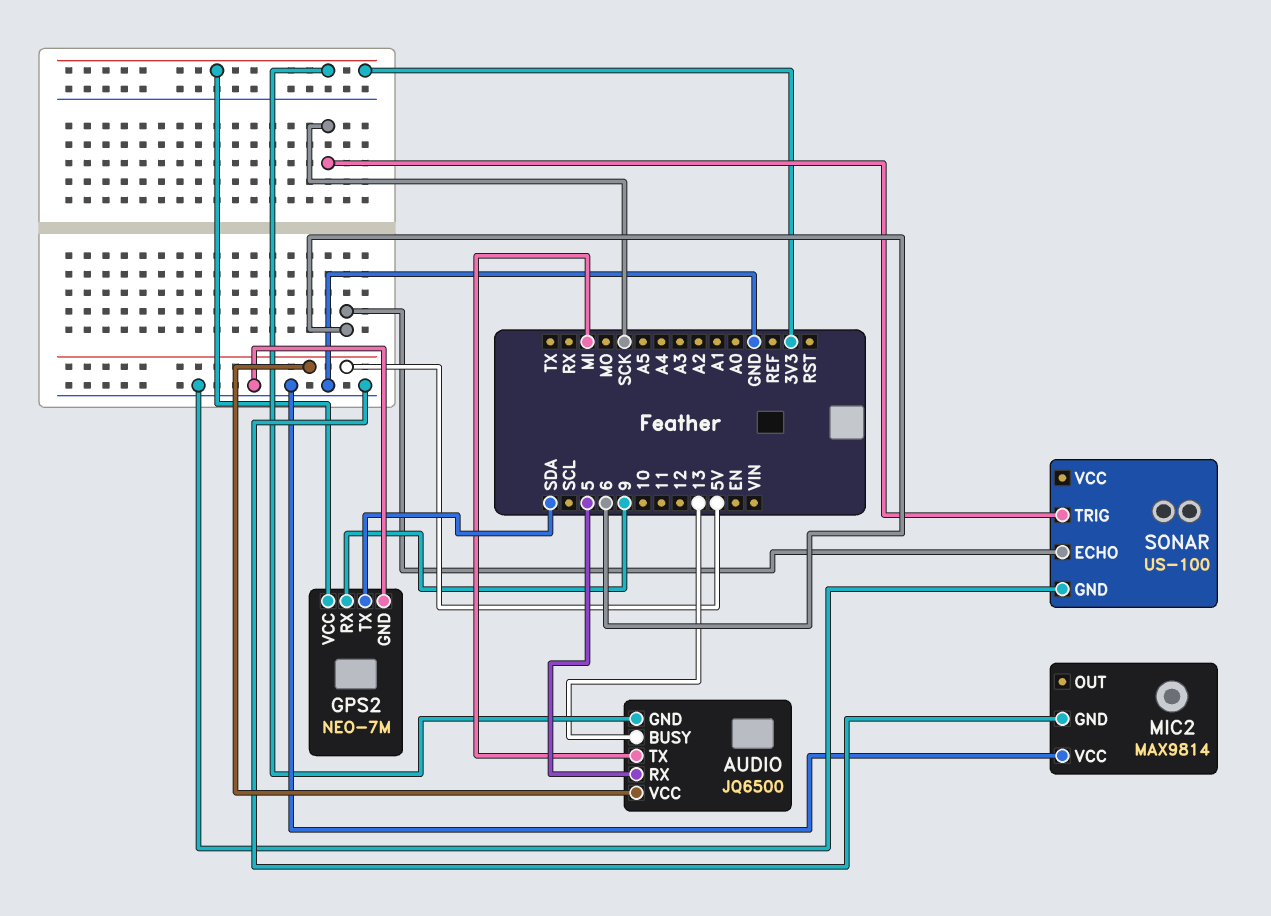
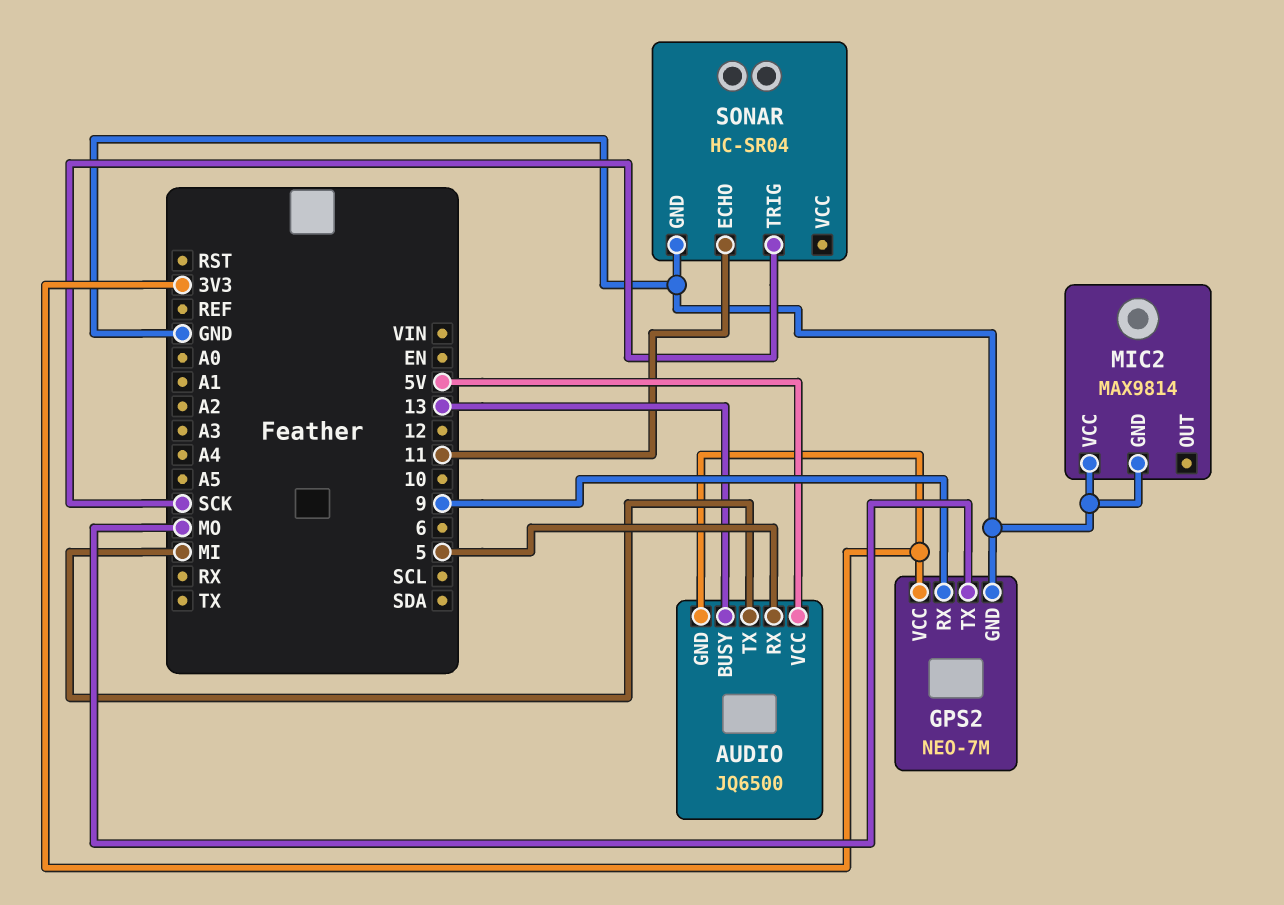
GPS2 pin TX: SDA -> MO
SONAR: US-100 -> HC-SR04
SONAR pin ECHO: 6 -> 11

